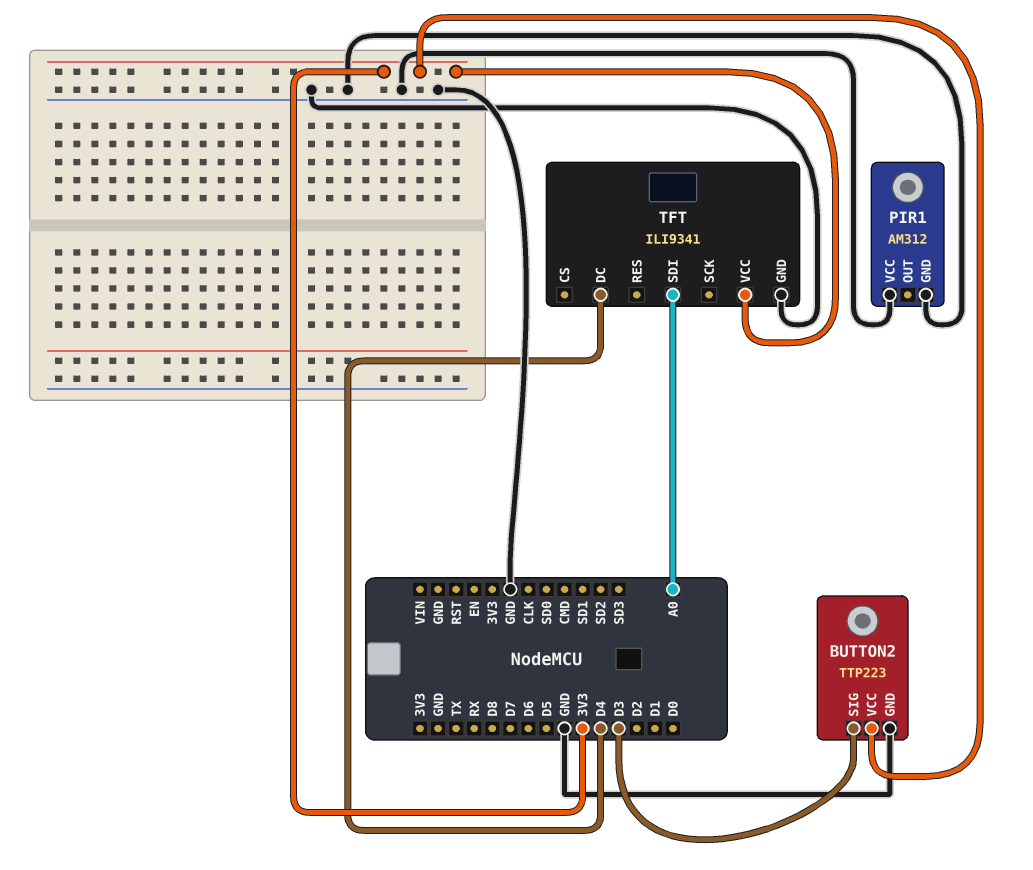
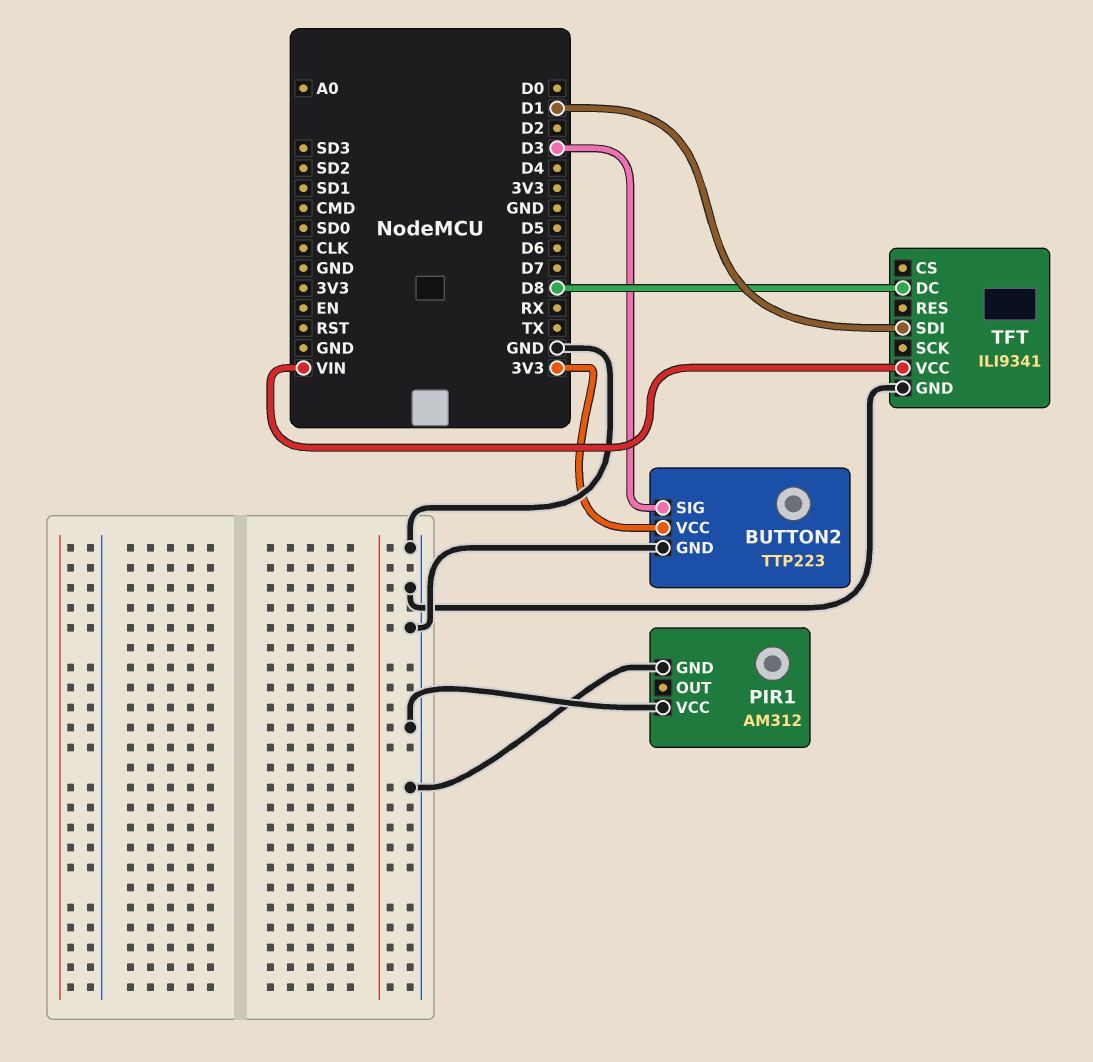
TFT pin DC: D4 -> D8
TFT pin SDI: A0 -> D1
TFT pin VCC: 3V3 -> VIN

